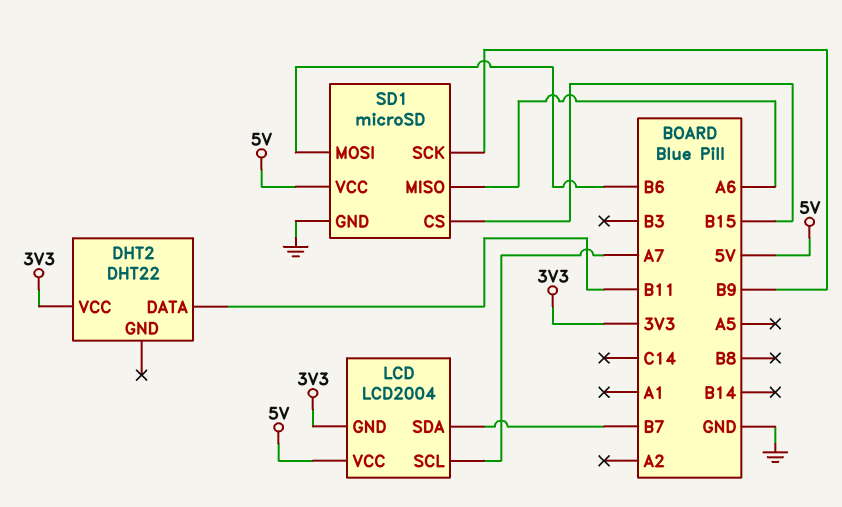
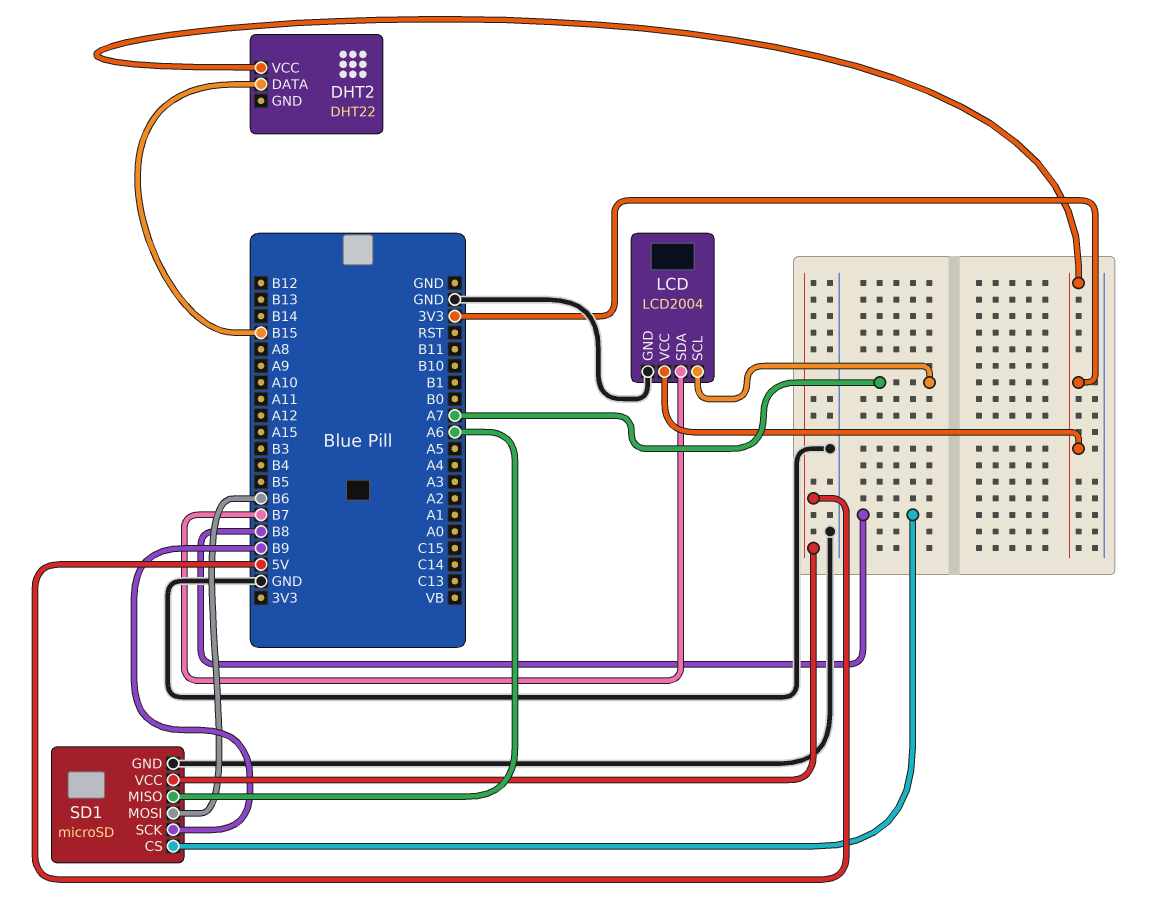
DHT2 pin DATA: B11 -> B15
LCD pin GND: 3V3 -> GND
LCD pin VCC: 5V -> 3V3
SD1 pin CS: B15 -> B8

